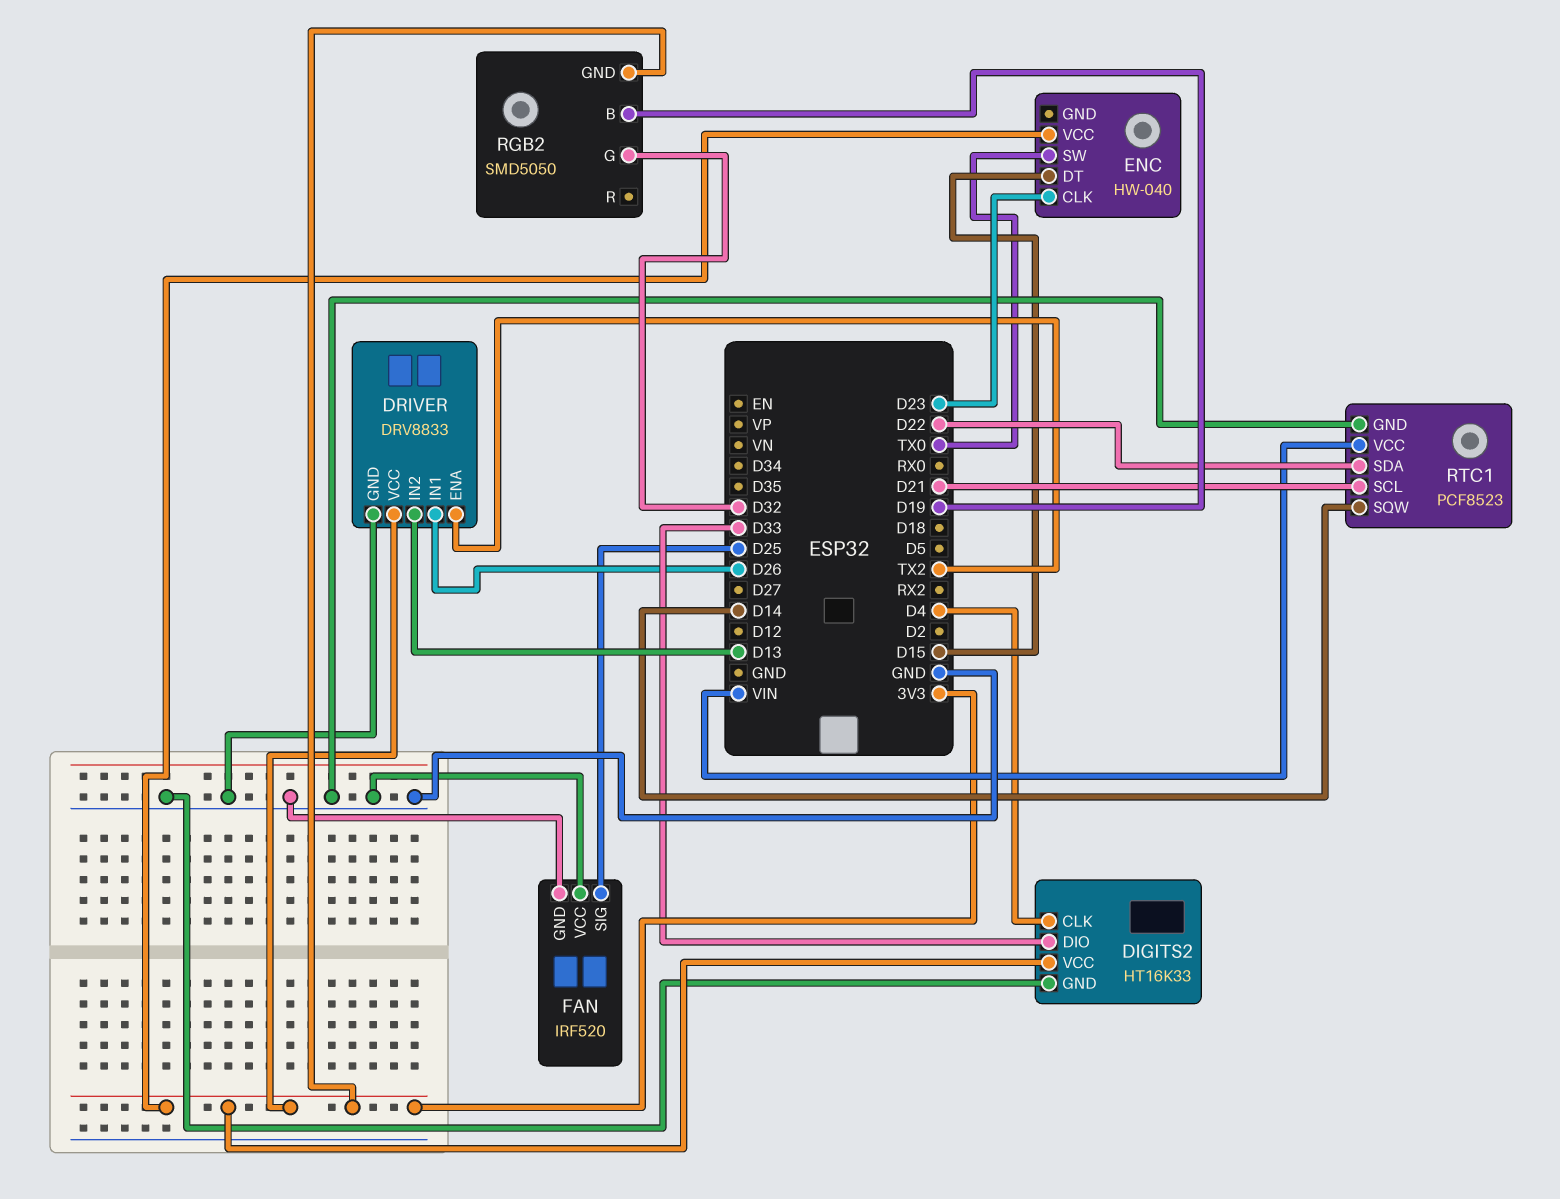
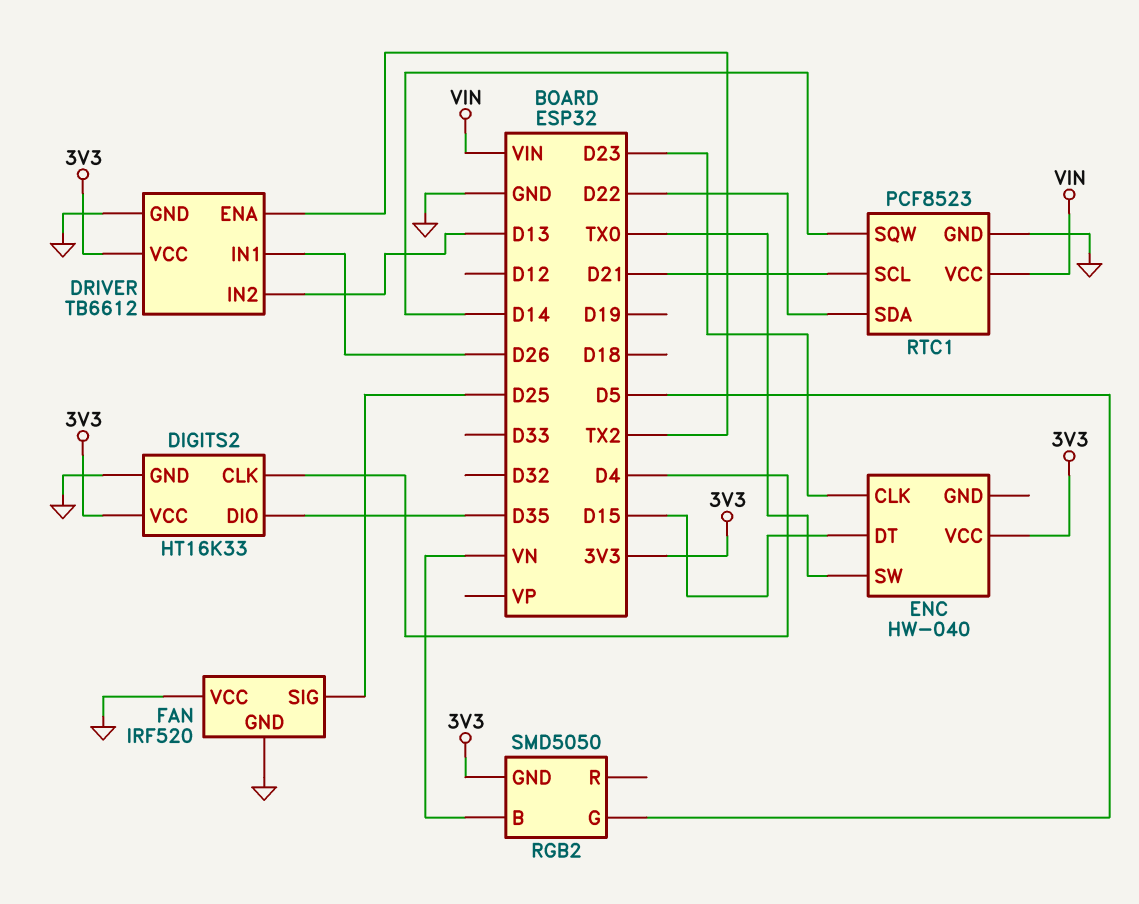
DIGITS2 pin DIO: D33 -> D35
DRIVER: DRV8833 -> TB6612
RGB2 pin B: D19 -> VN
RGB2 pin G: D32 -> D5

